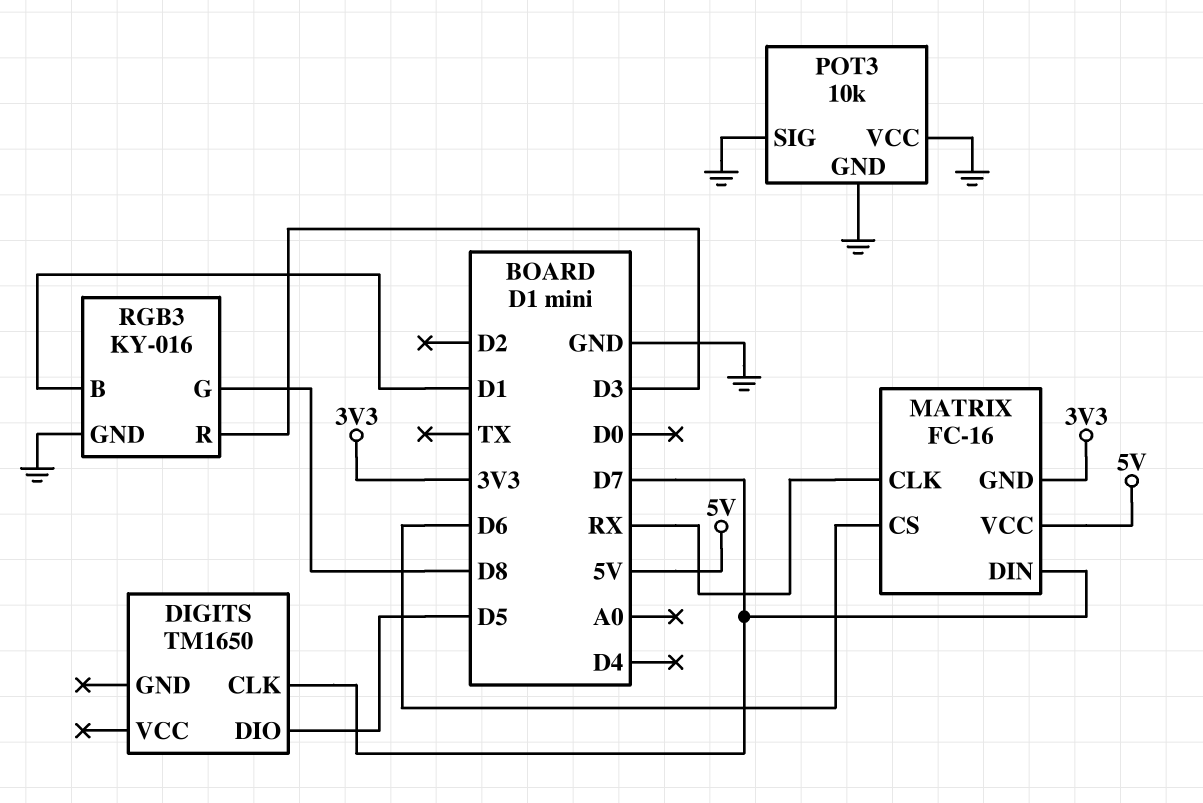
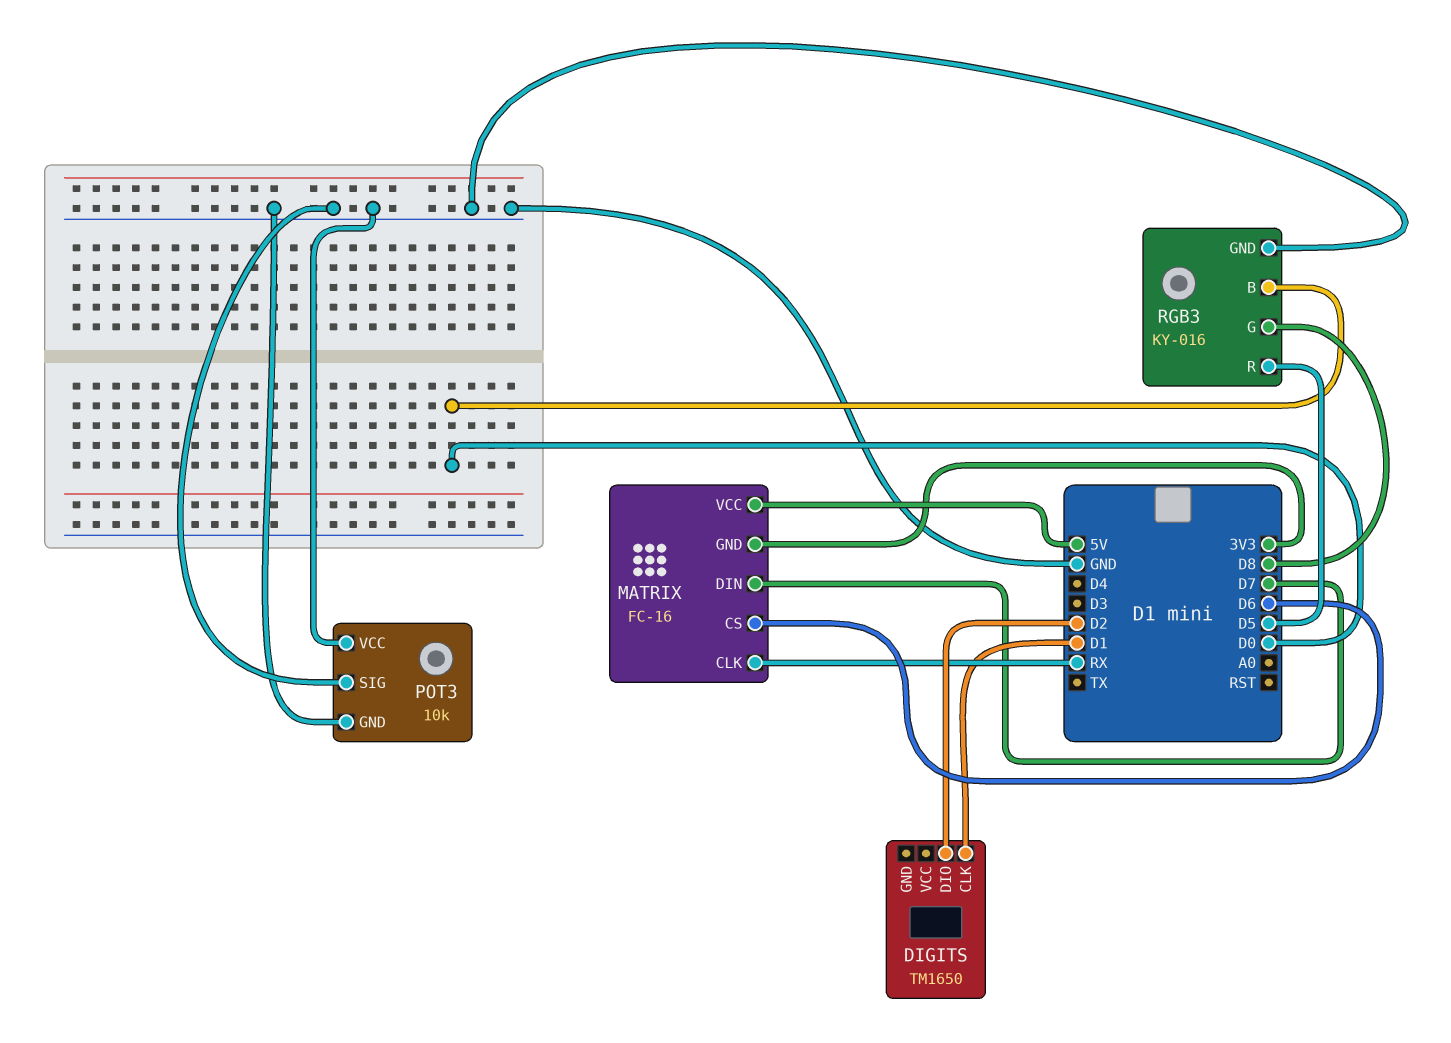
DIGITS pin CLK: D7 -> D1
DIGITS pin DIO: D5 -> D2
RGB3 pin B: D1 -> D0
RGB3 pin R: D3 -> D5

